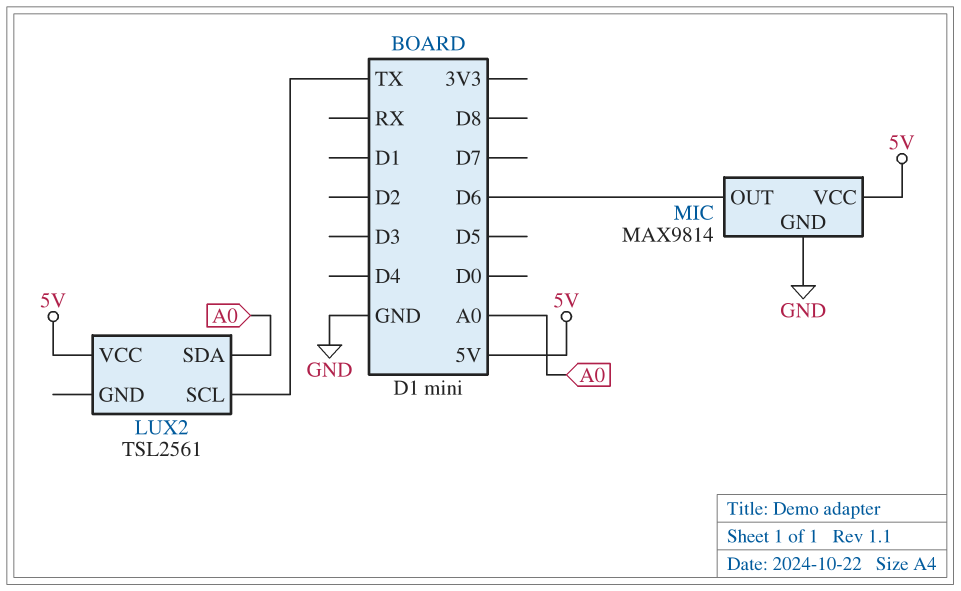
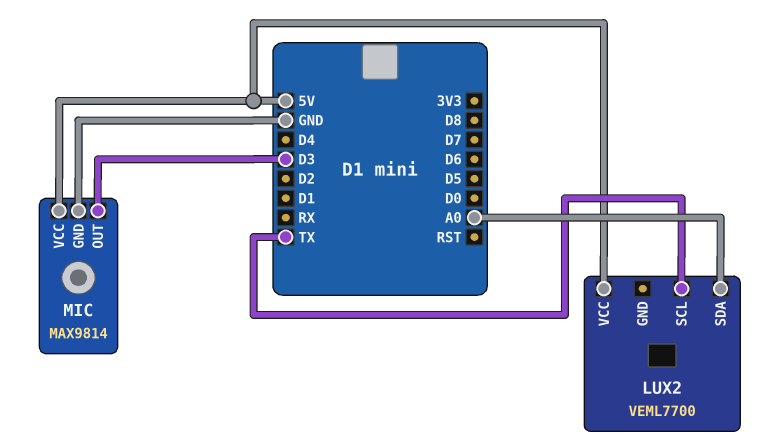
LUX2: TSL2561 -> VEML7700
MIC pin OUT: D6 -> D3

